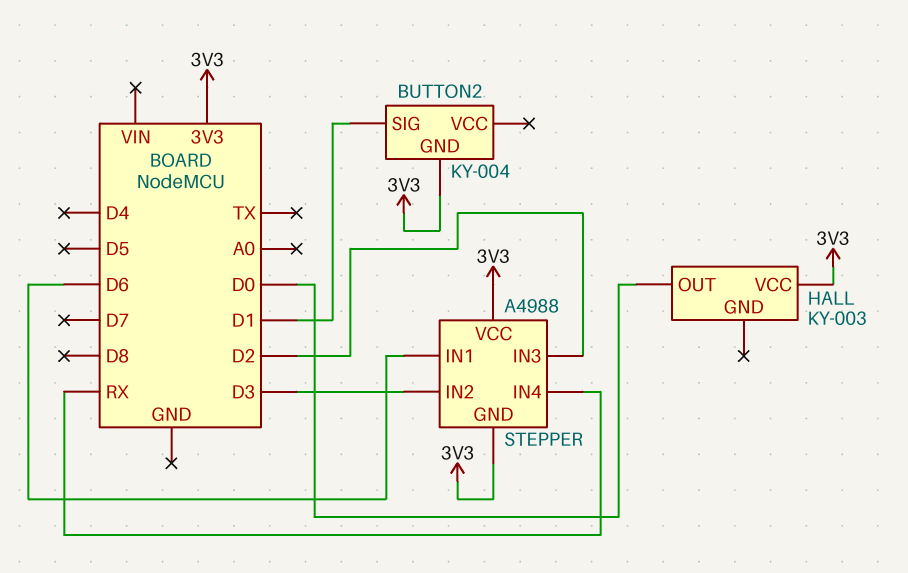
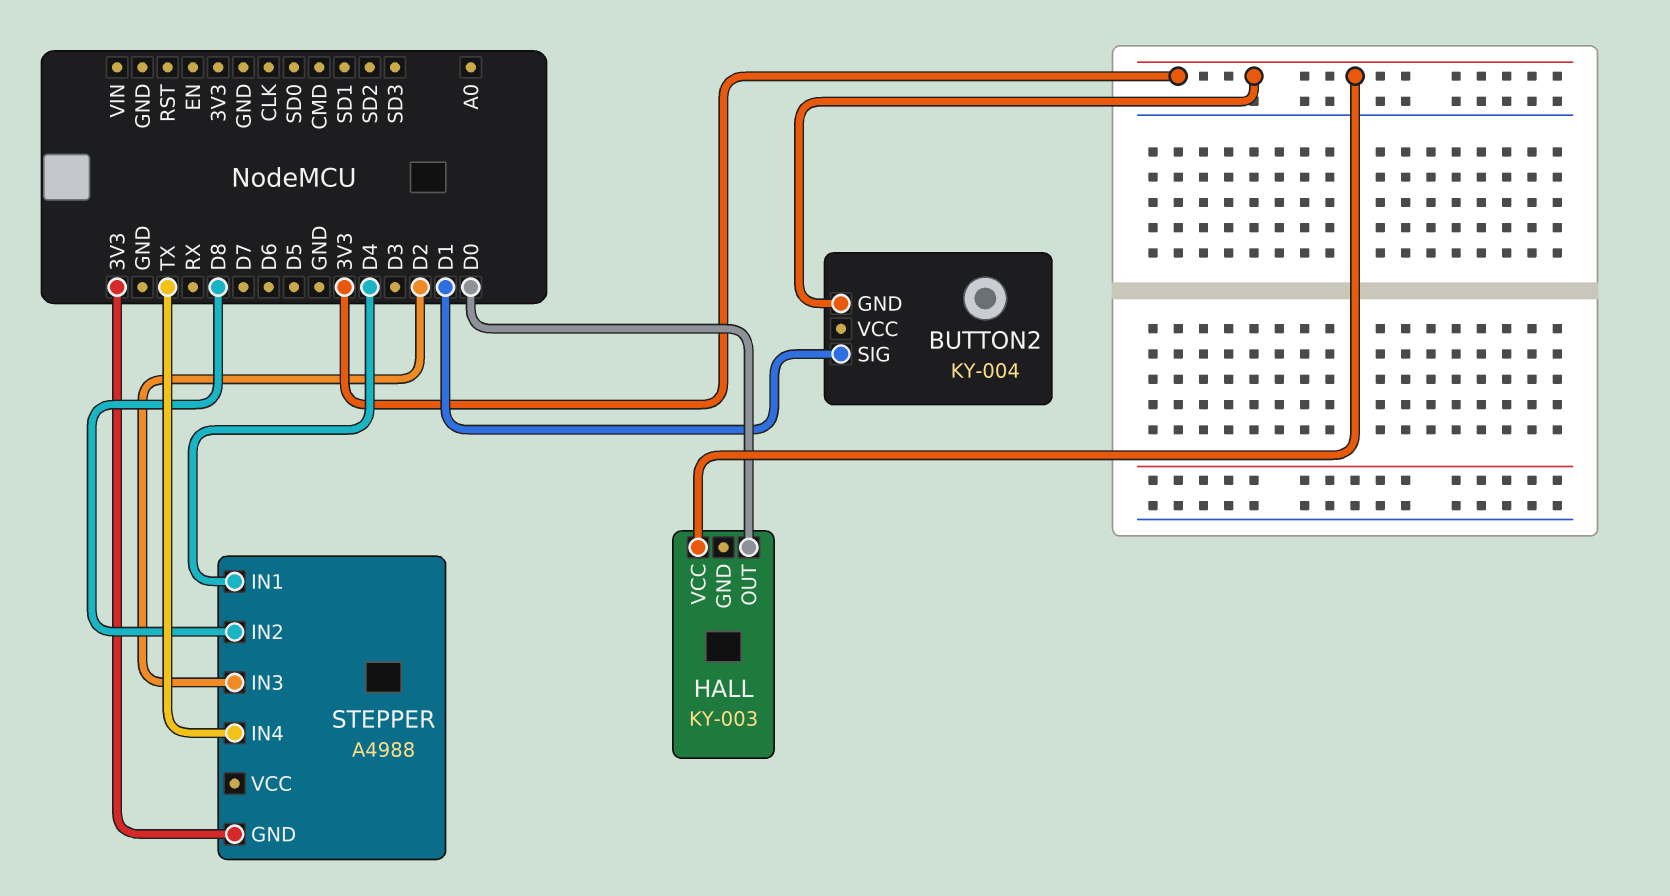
STEPPER pin IN1: D6 -> D4
STEPPER pin IN2: D3 -> D8
STEPPER pin IN4: RX -> TX
STEPPER pin VCC: 3V3 -> none

